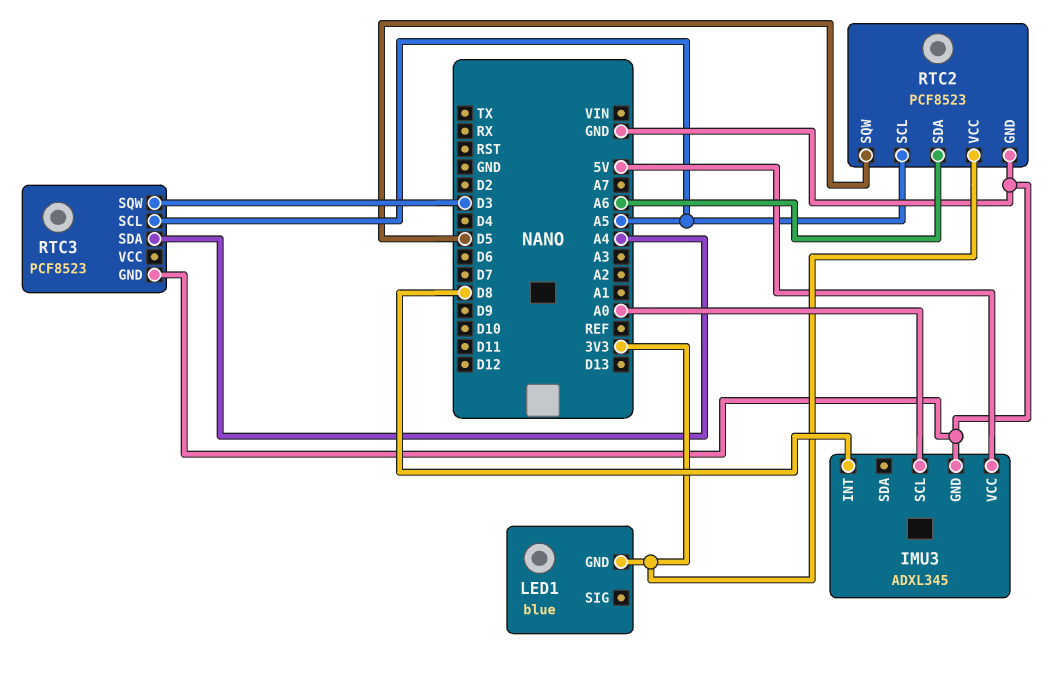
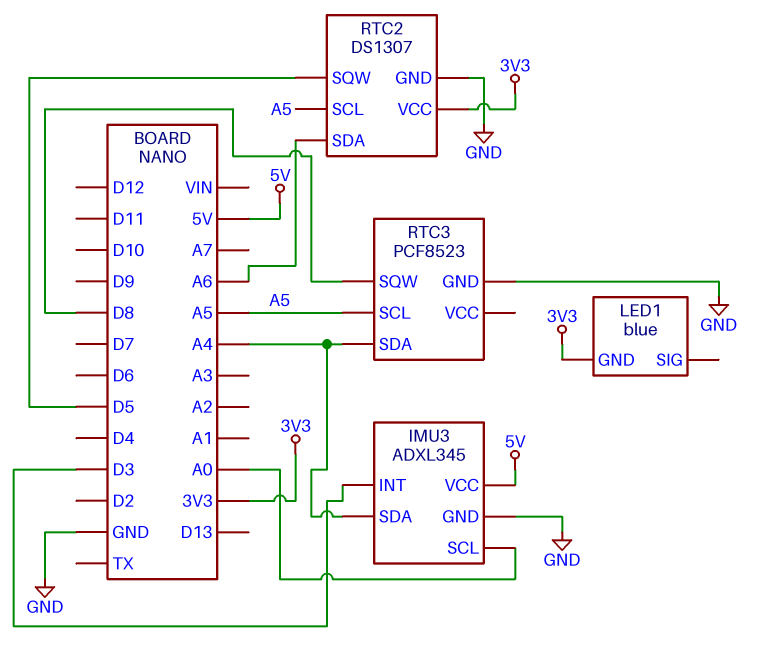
IMU3 pin INT: D8 -> D3
IMU3 pin SDA: none -> A4
RTC2: PCF8523 -> DS1307
RTC3 pin SQW: D3 -> D8

